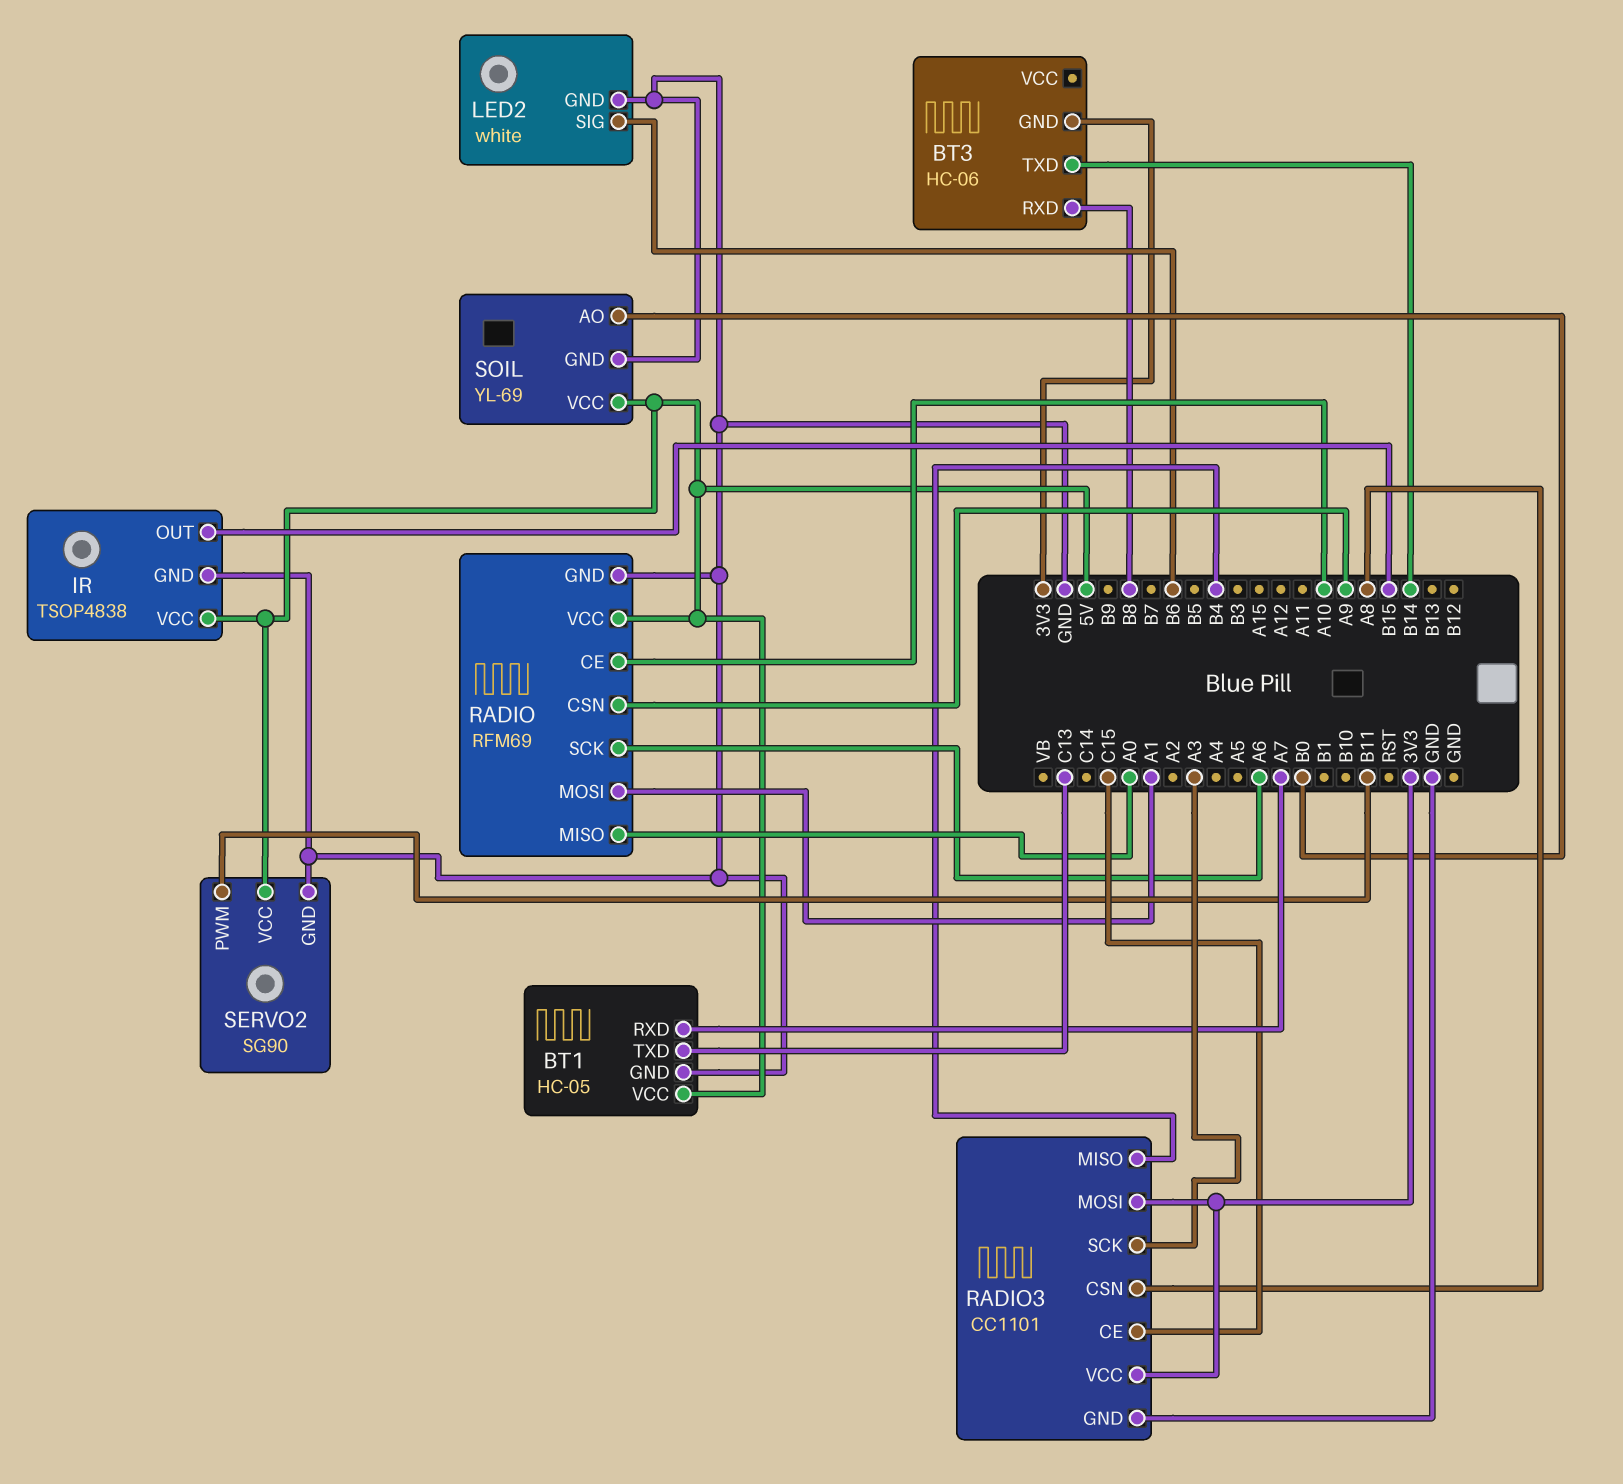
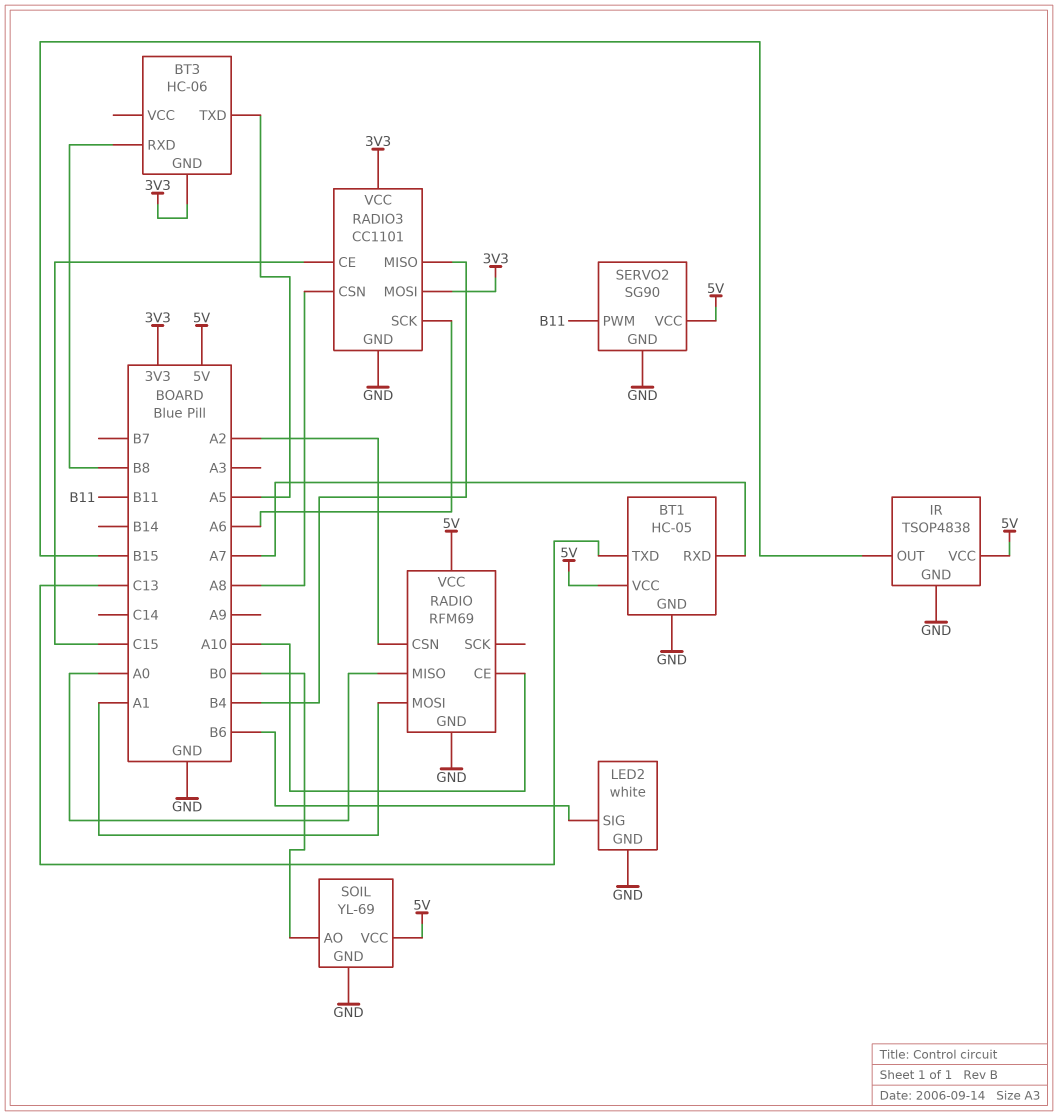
BT3 pin TXD: B14 -> A5
RADIO pin CSN: A9 -> A2
RADIO pin SCK: A6 -> none
RADIO3 pin SCK: A3 -> A6

